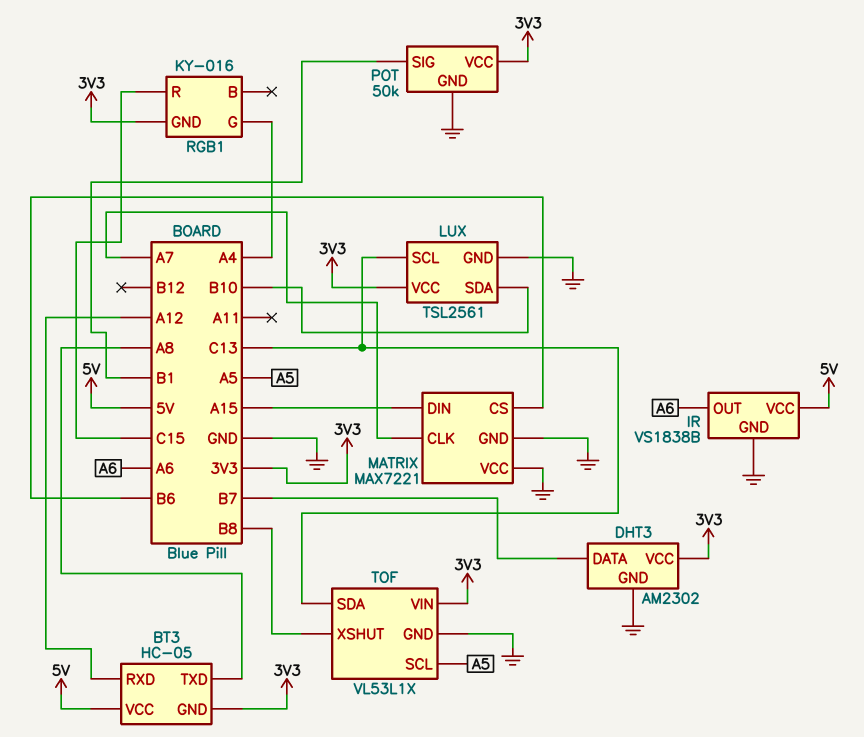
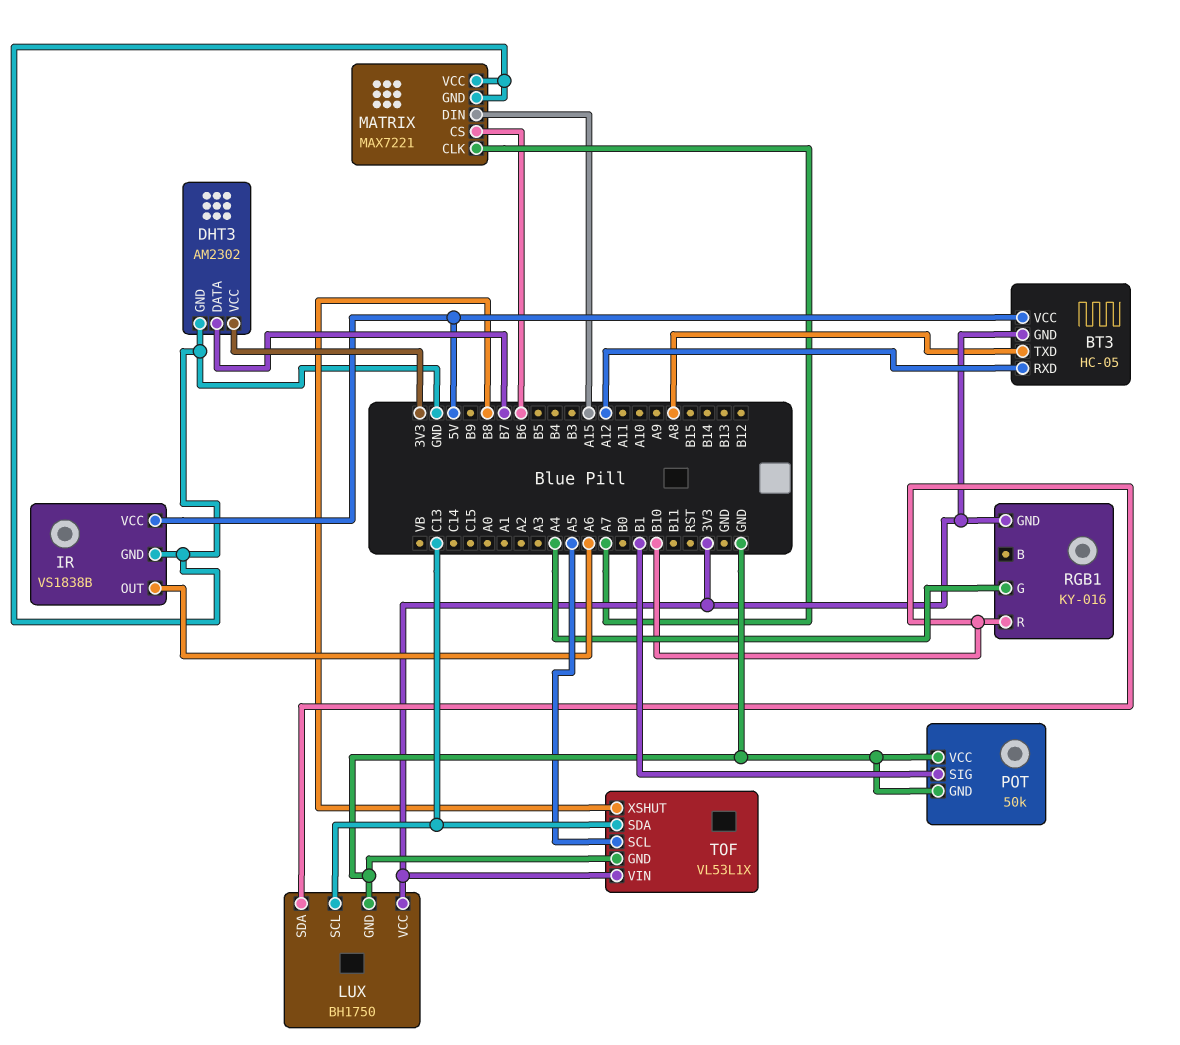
LUX: TSL2561 -> BH1750
POT pin VCC: 3V3 -> GND
RGB1 pin R: C15 -> B10

